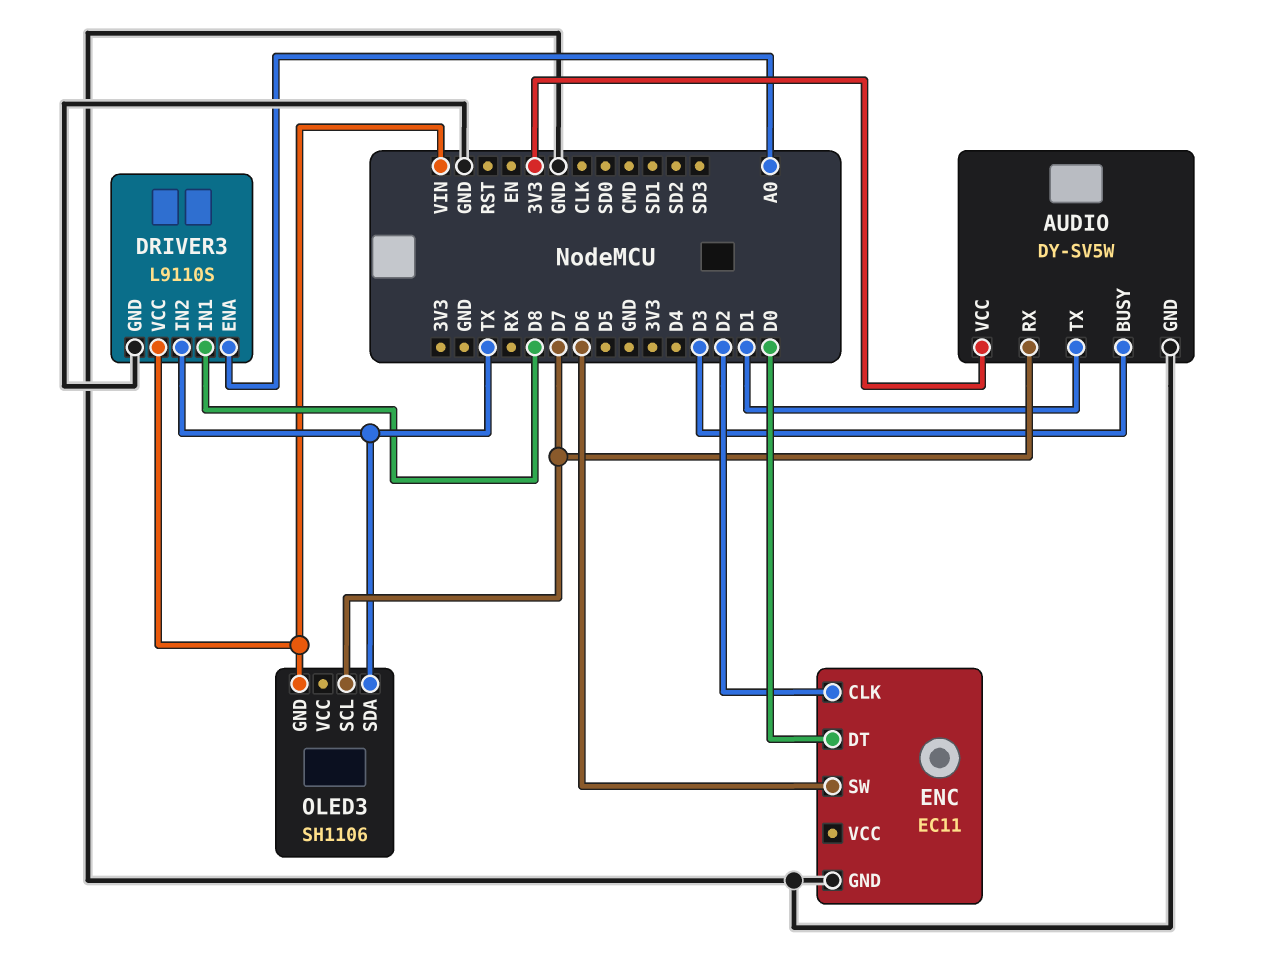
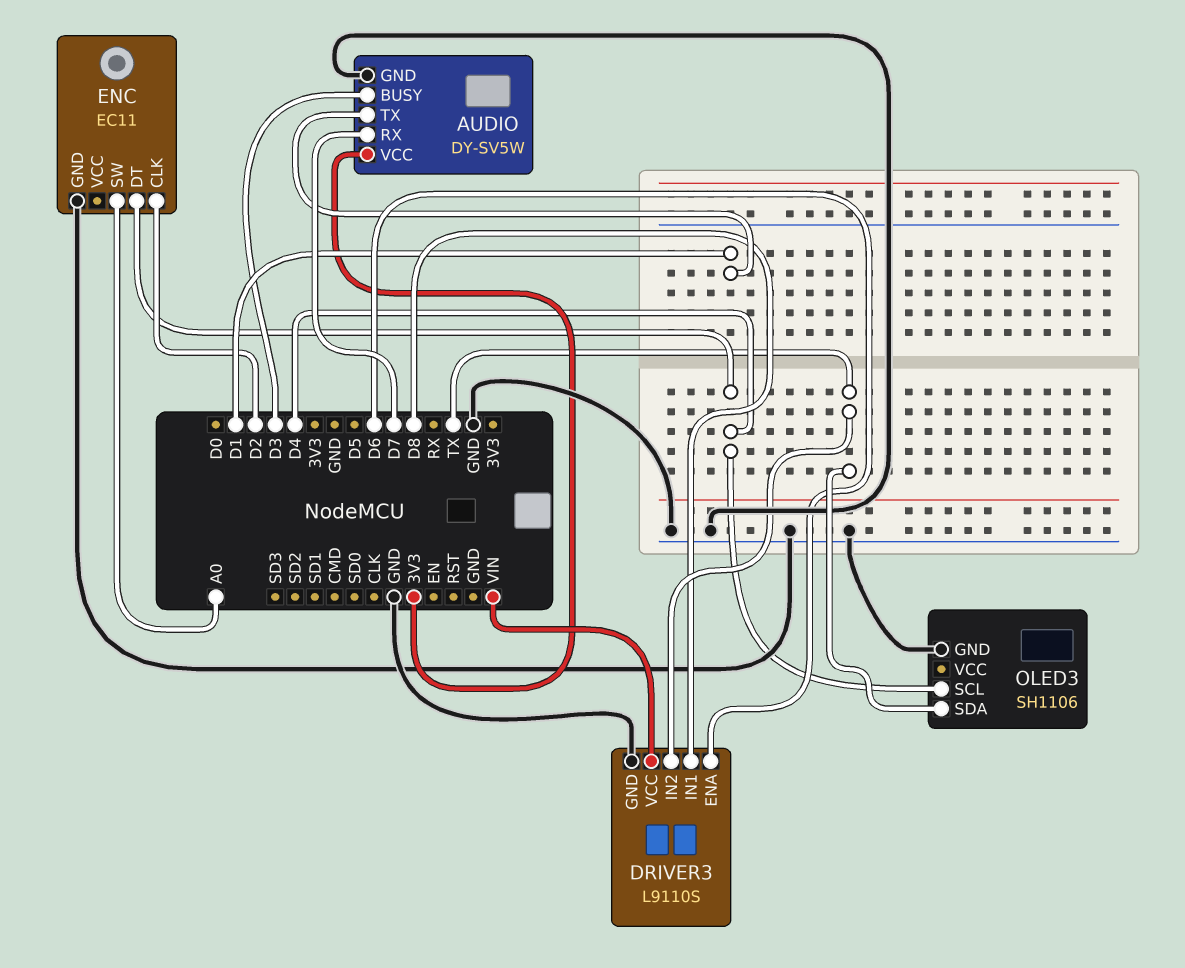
DRIVER3 pin ENA: A0 -> D6
ENC pin DT: D0 -> D4
ENC pin SW: D6 -> A0
OLED3 pin GND: VIN -> GND
OLED3 pin SCL: D7 -> D4

